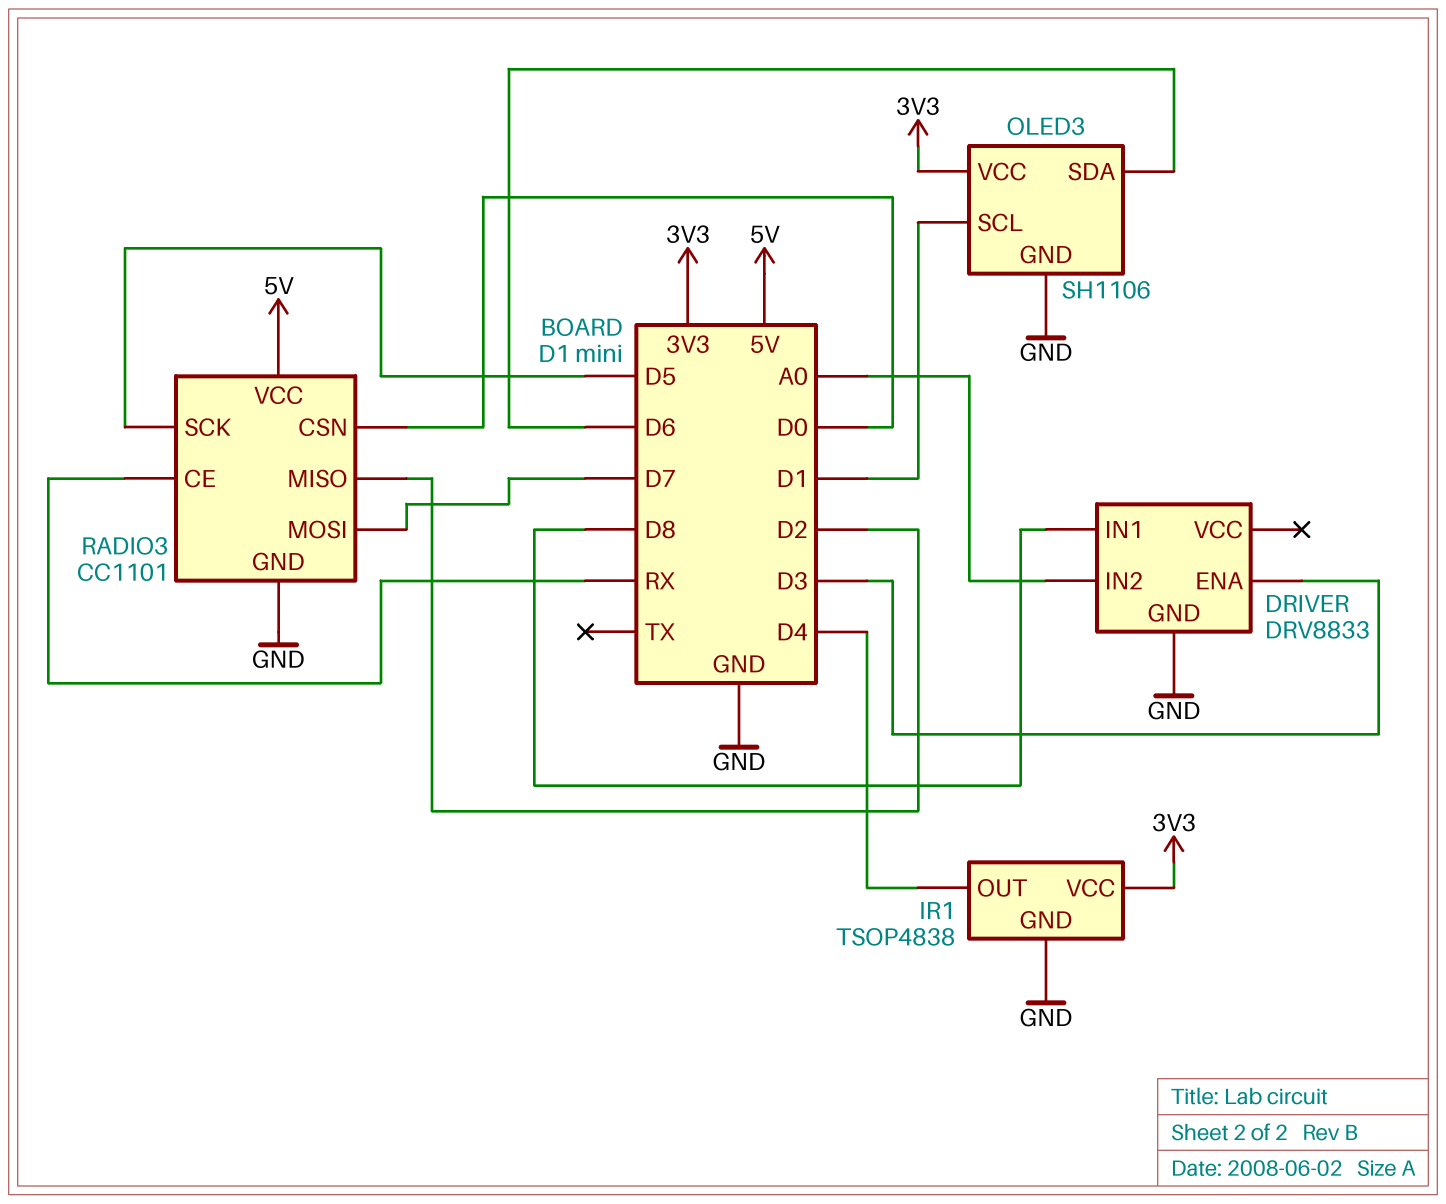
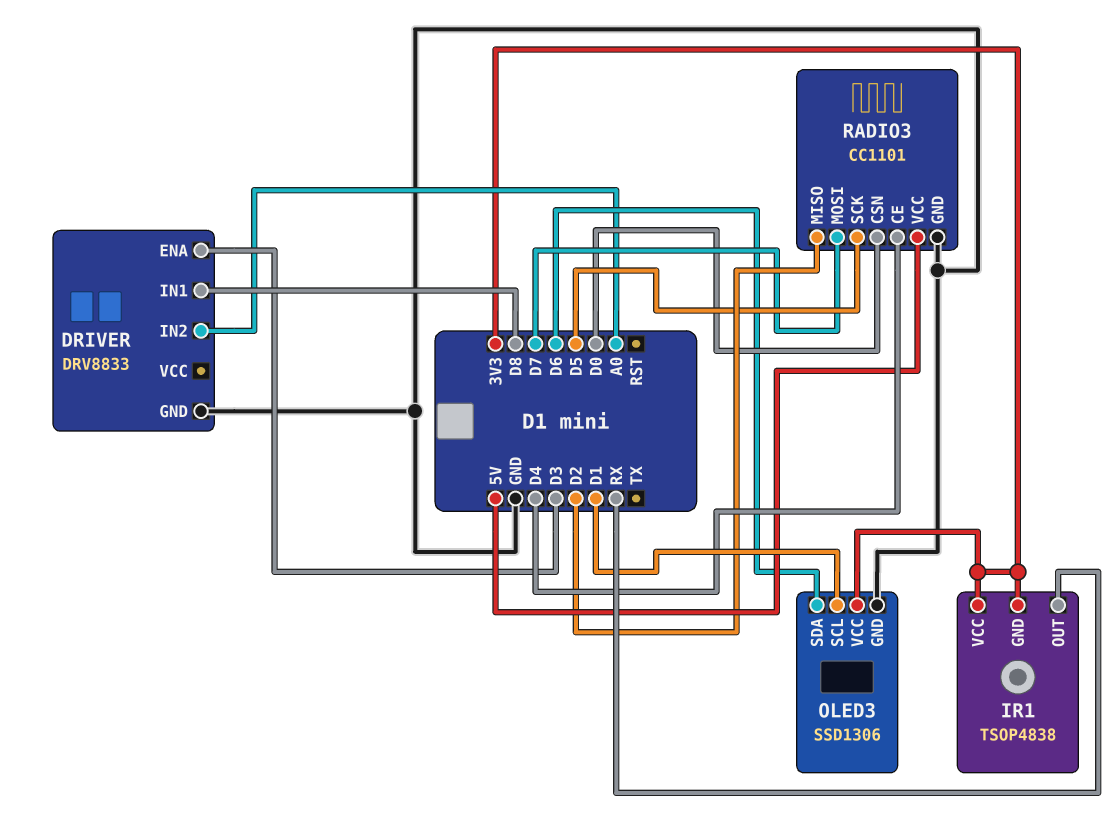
IR1 pin GND: GND -> 3V3
IR1 pin OUT: D4 -> RX
OLED3: SH1106 -> SSD1306
RADIO3 pin CE: RX -> D4

